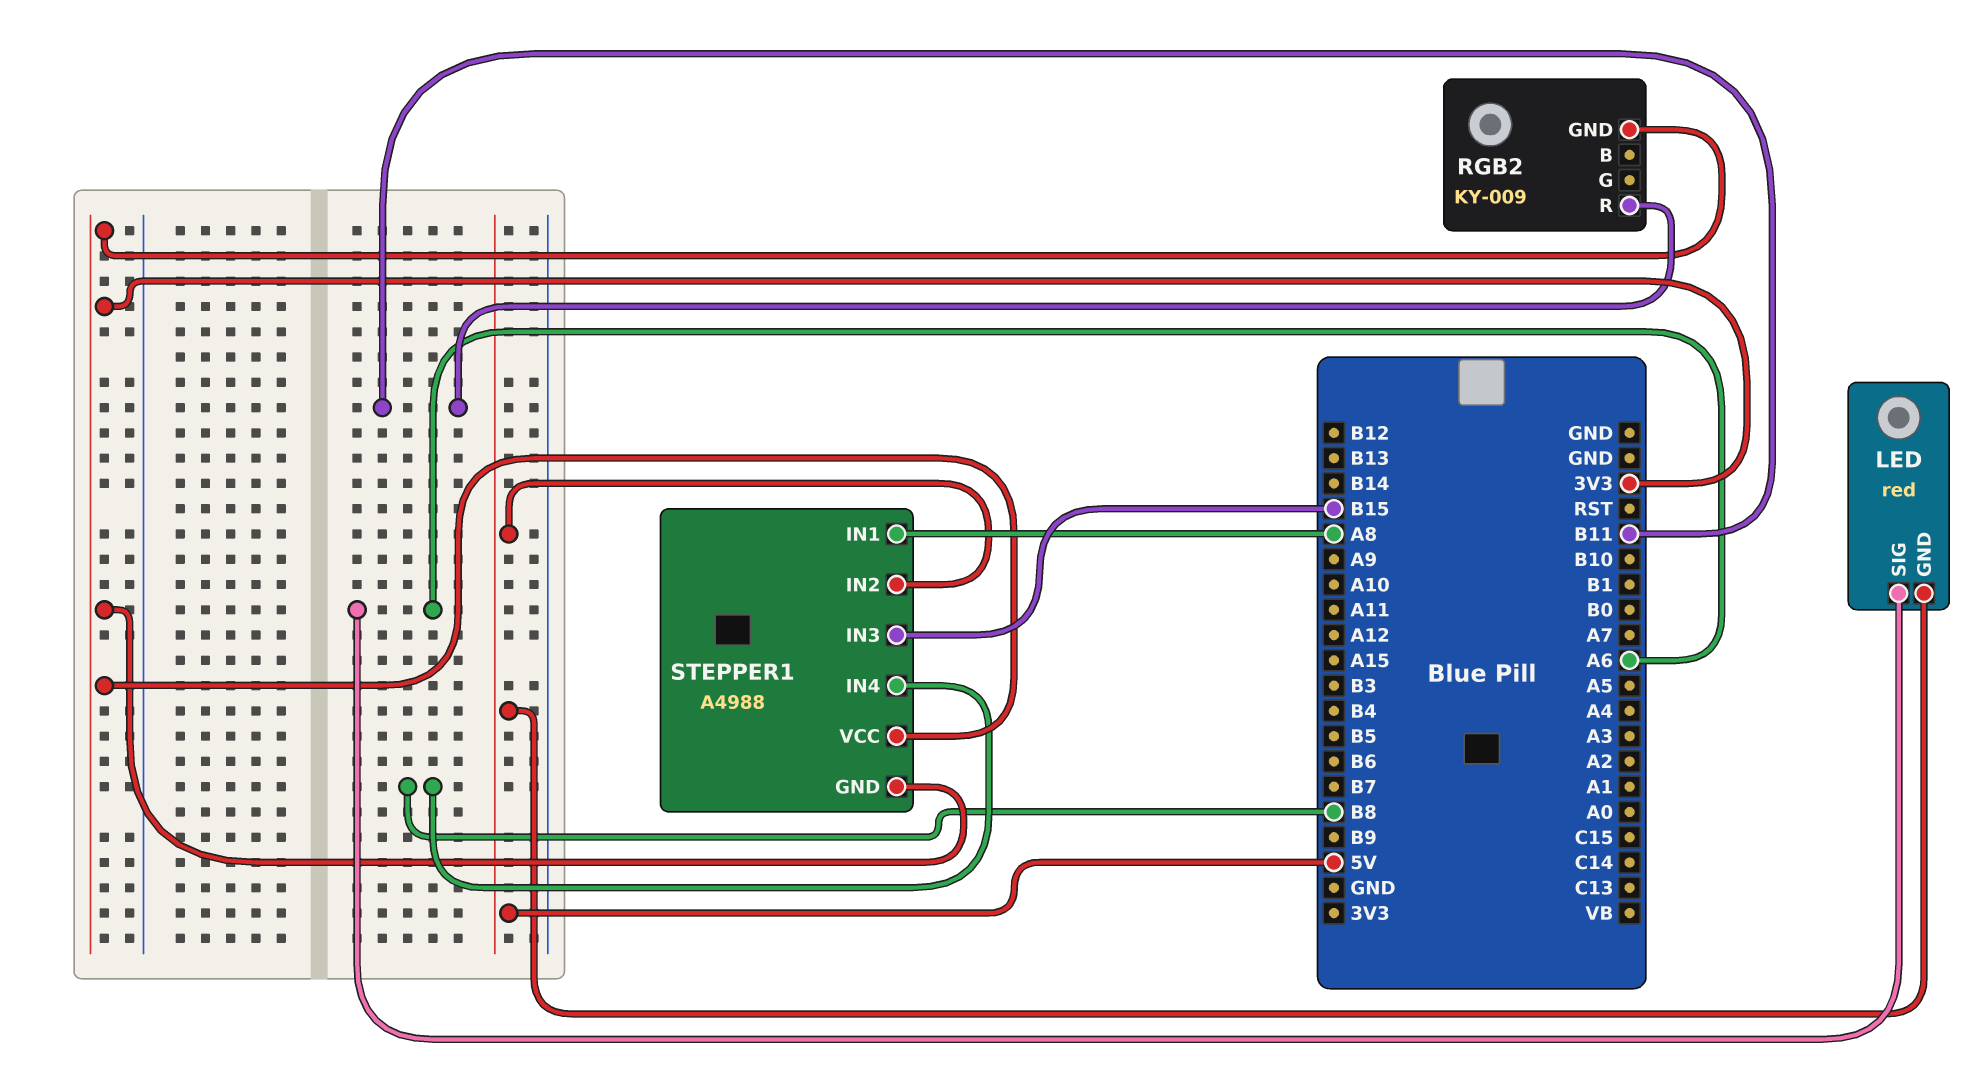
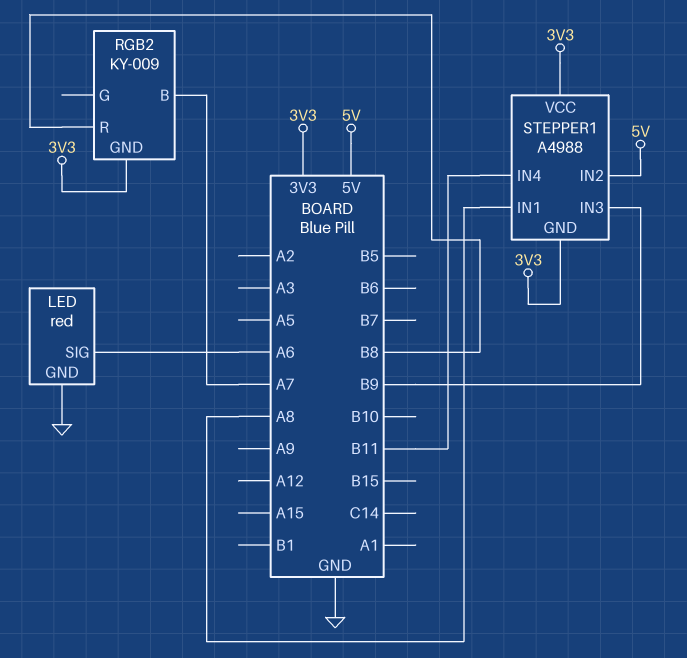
LED pin GND: 5V -> GND
RGB2 pin B: none -> A7
RGB2 pin R: B11 -> B8
STEPPER1 pin IN3: B15 -> B9
STEPPER1 pin IN4: B8 -> B11

